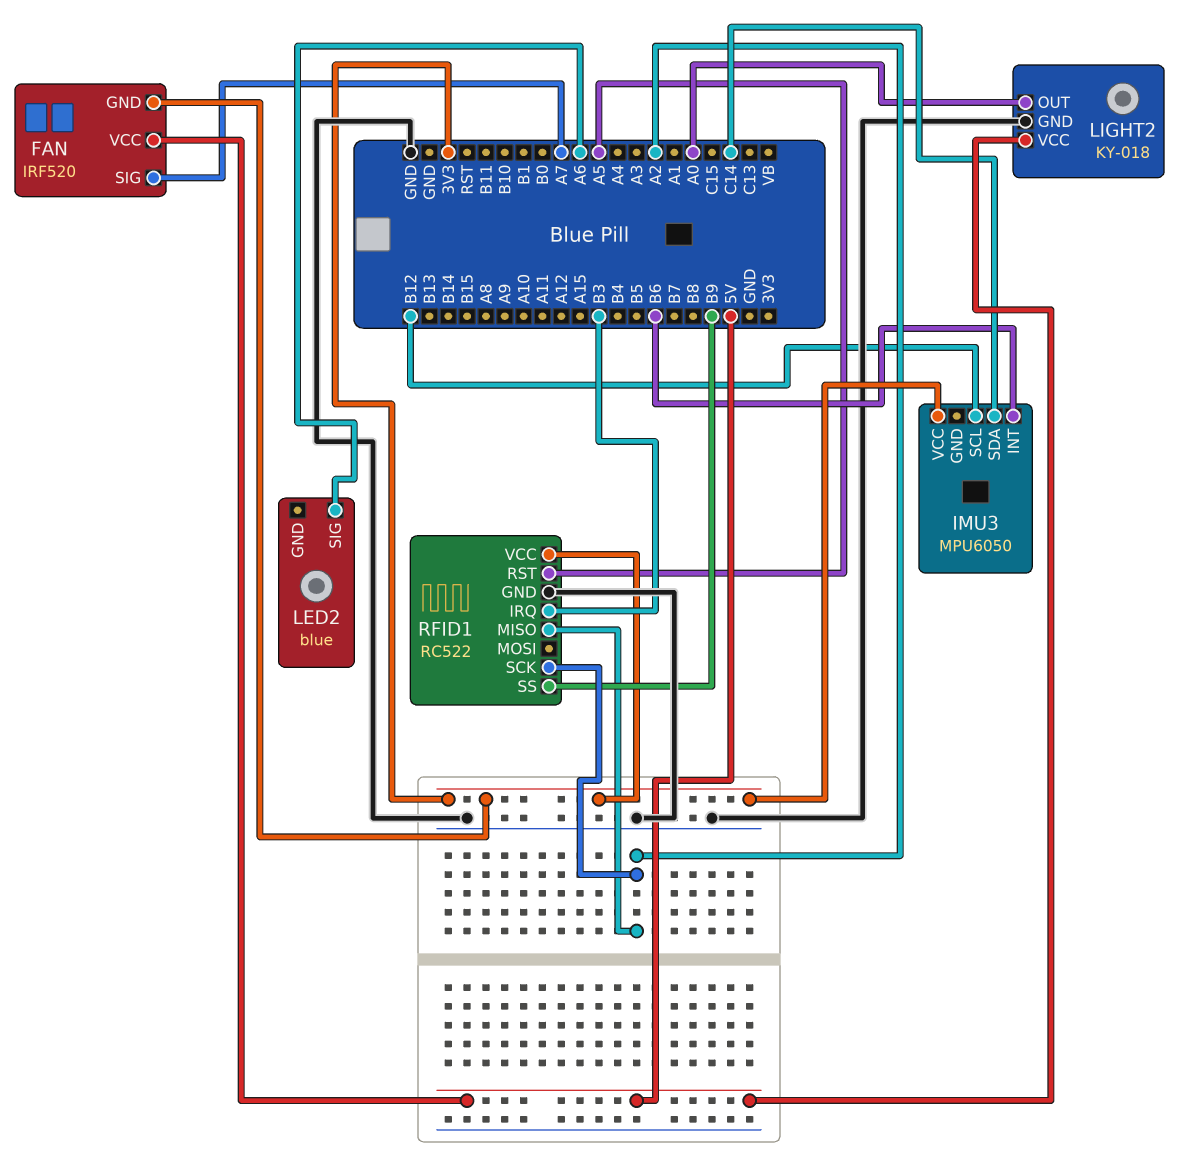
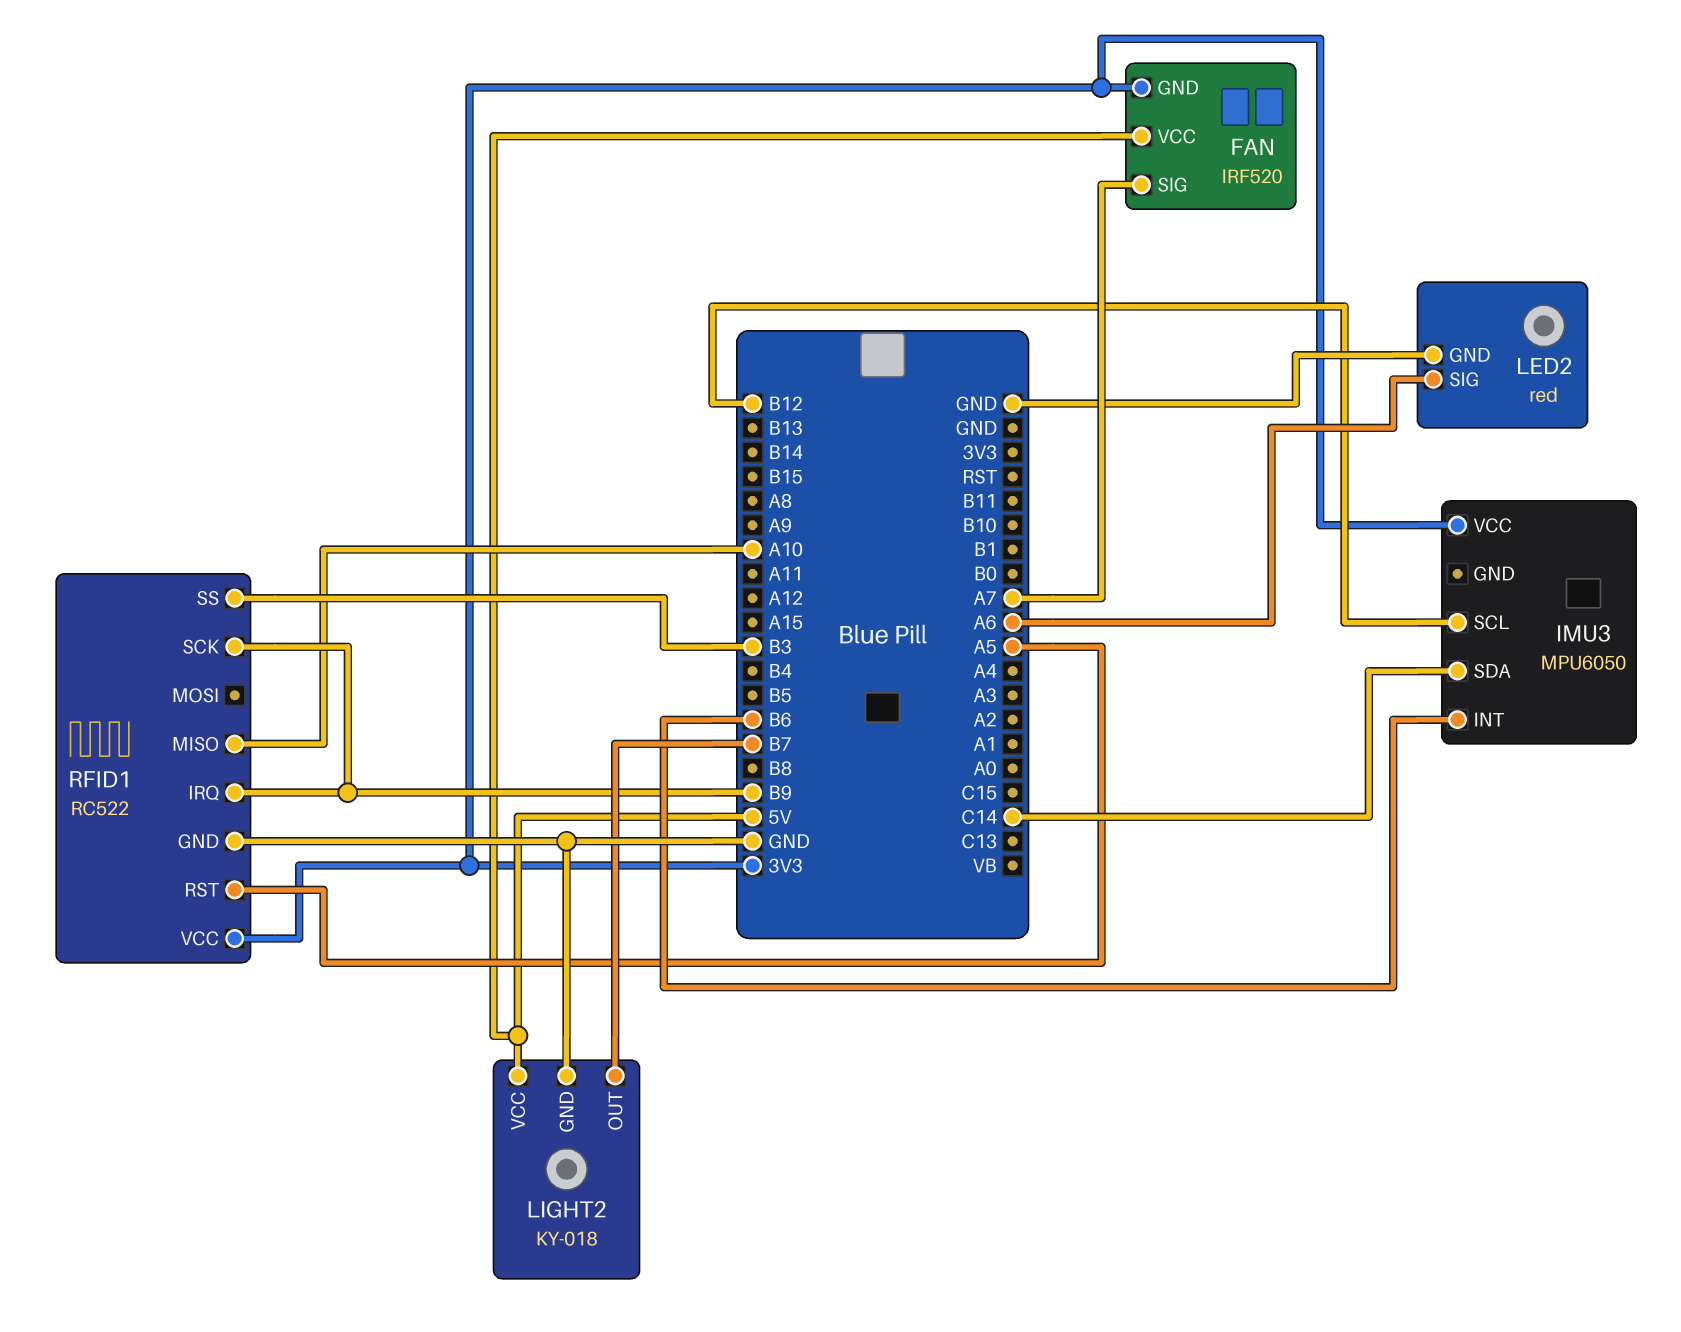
LED2: blue -> red
LED2 pin GND: none -> GND
LIGHT2 pin OUT: A0 -> B7
RFID1 pin IRQ: B3 -> B9
RFID1 pin MISO: A2 -> A10
RFID1 pin SCK: A2 -> B9
RFID1 pin SS: B9 -> B3

